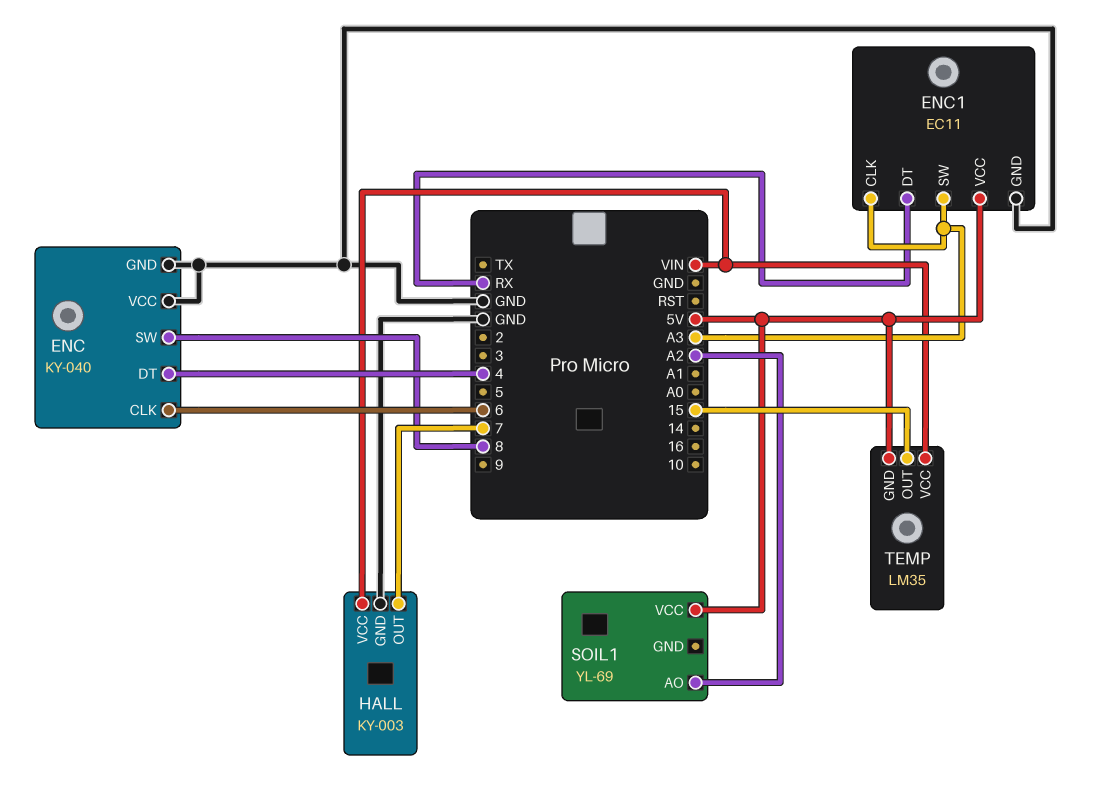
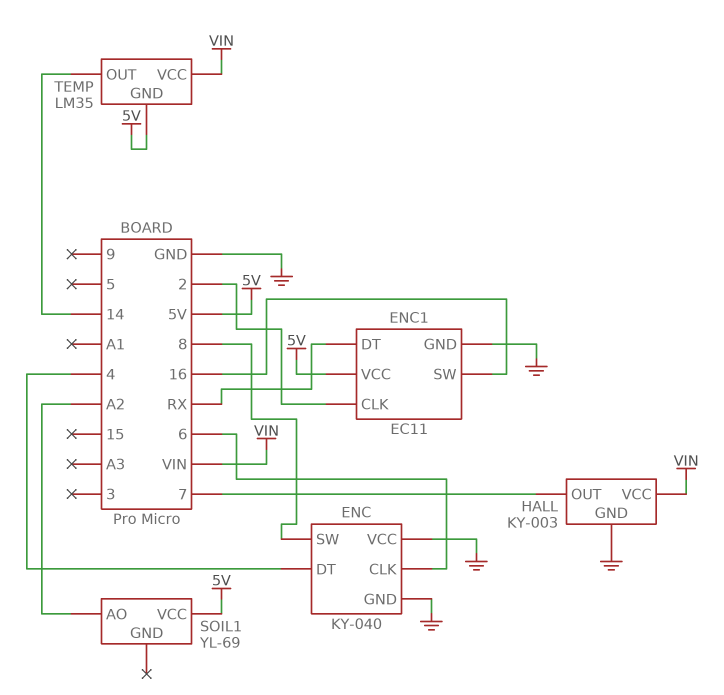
ENC1 pin CLK: A3 -> 2
ENC1 pin SW: A3 -> 16
TEMP pin OUT: 15 -> 14

